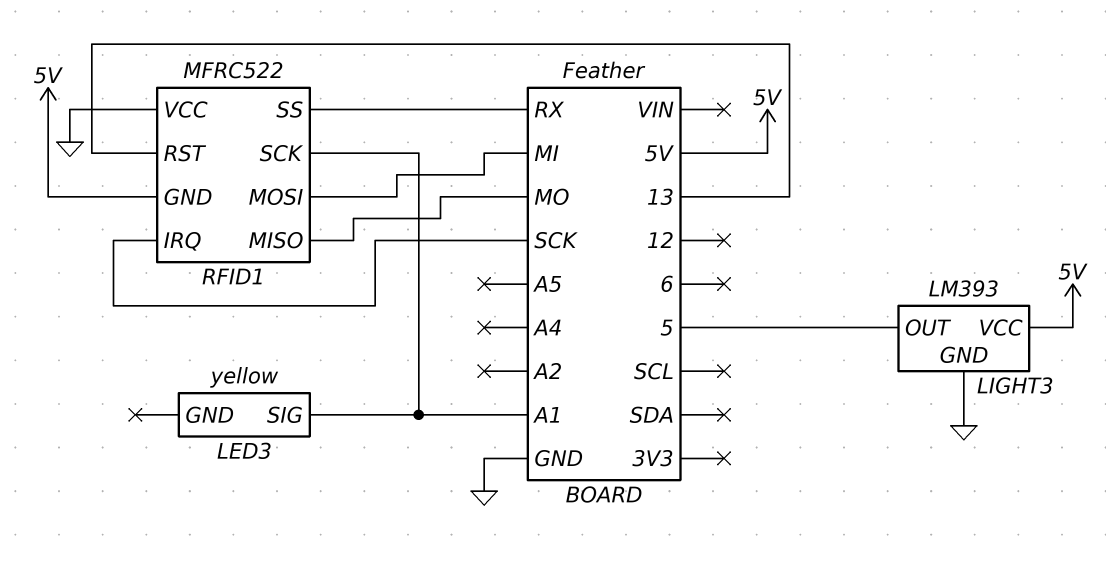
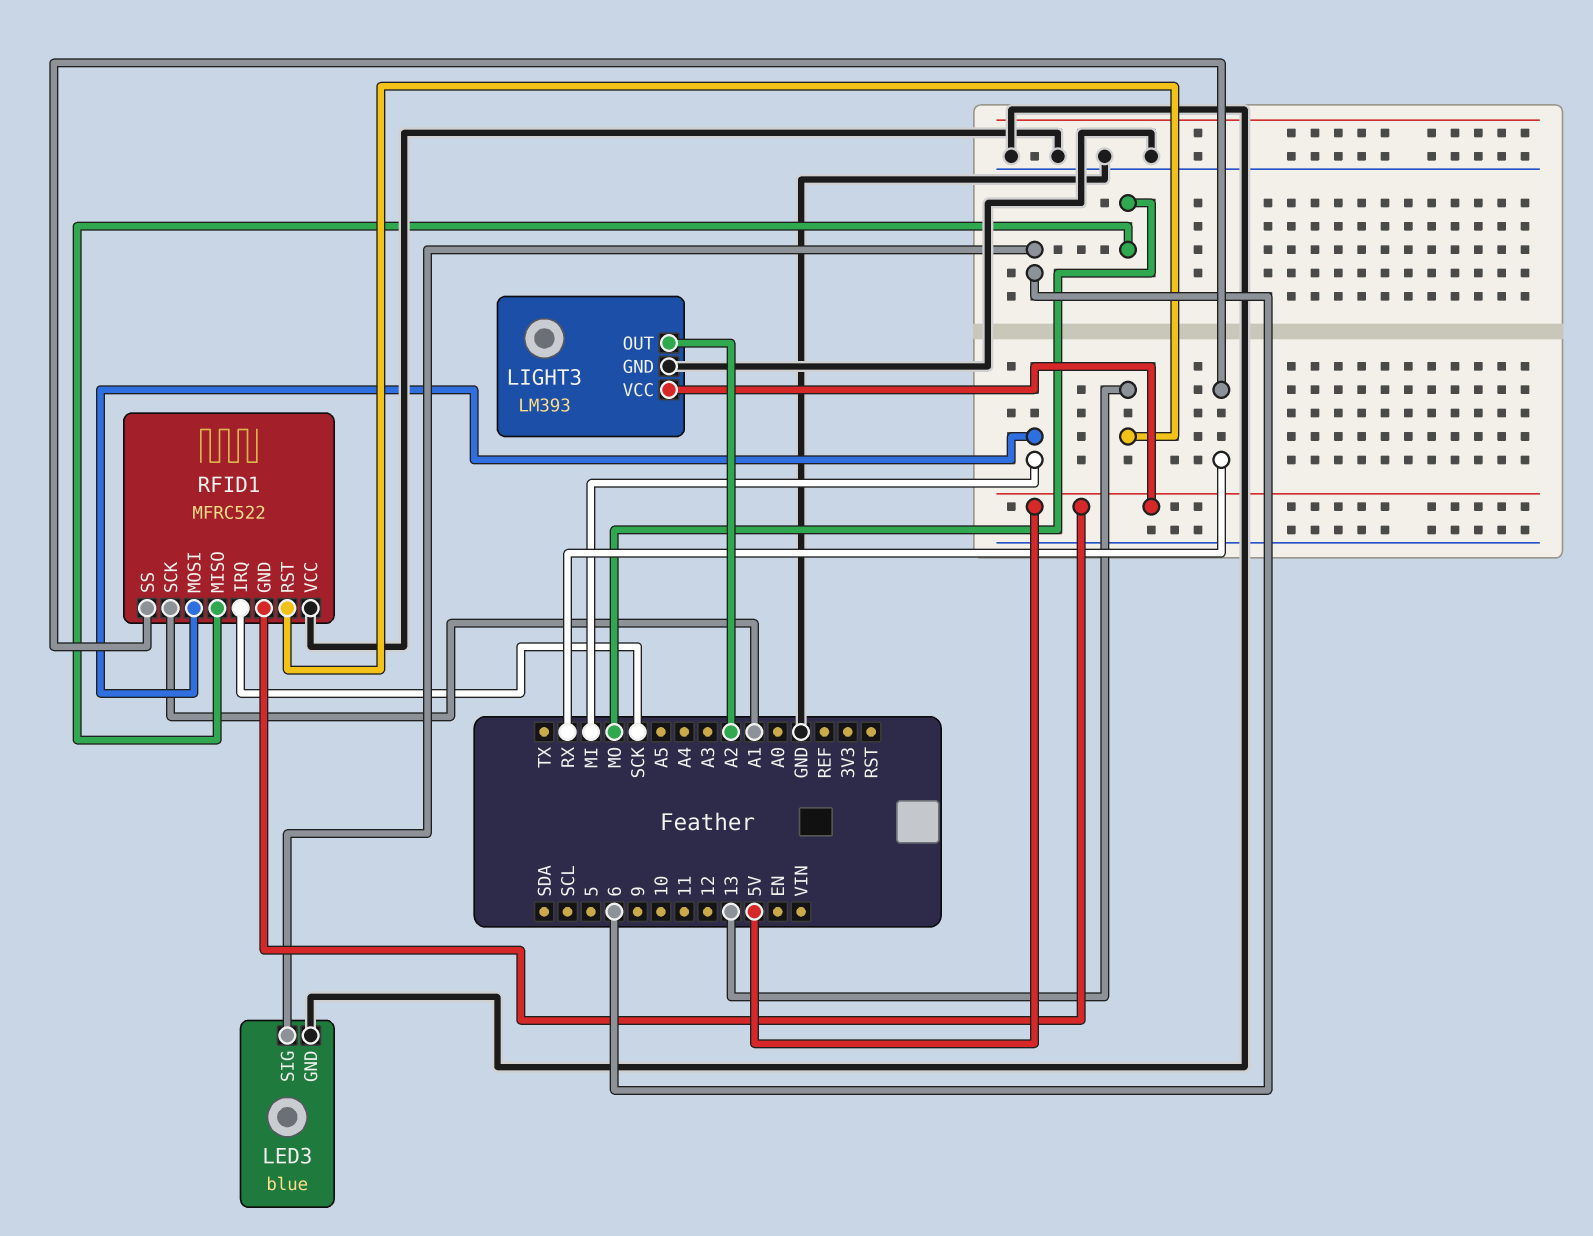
LED3: yellow -> blue
LED3 pin GND: none -> GND
LED3 pin SIG: A1 -> 6
LIGHT3 pin OUT: 5 -> A2

